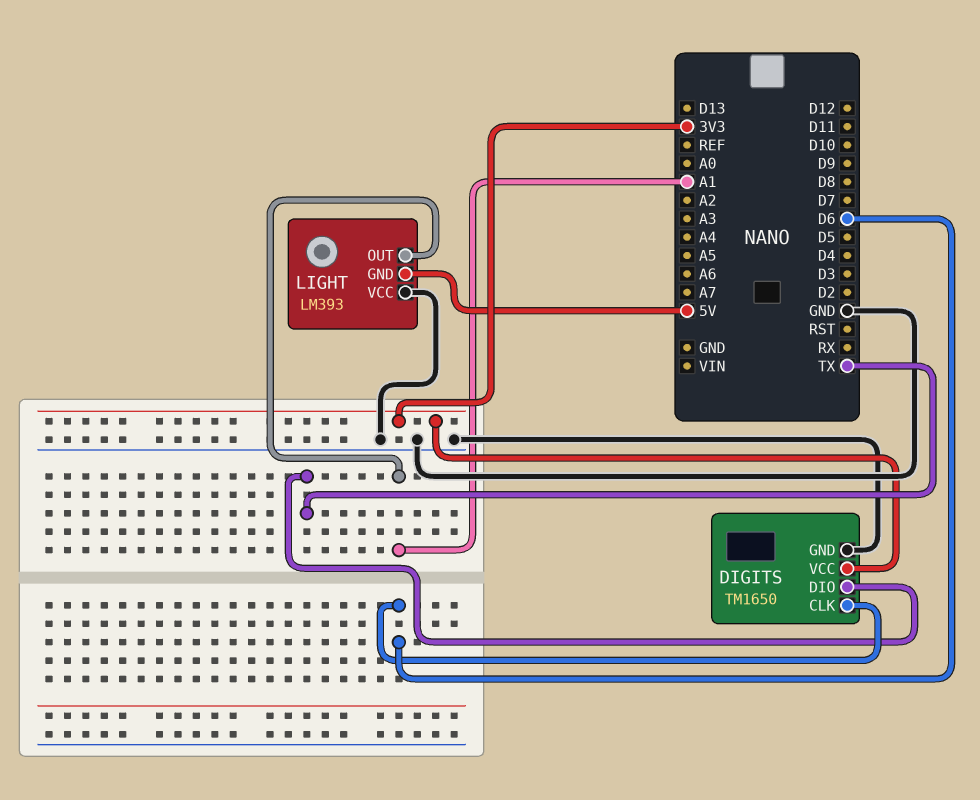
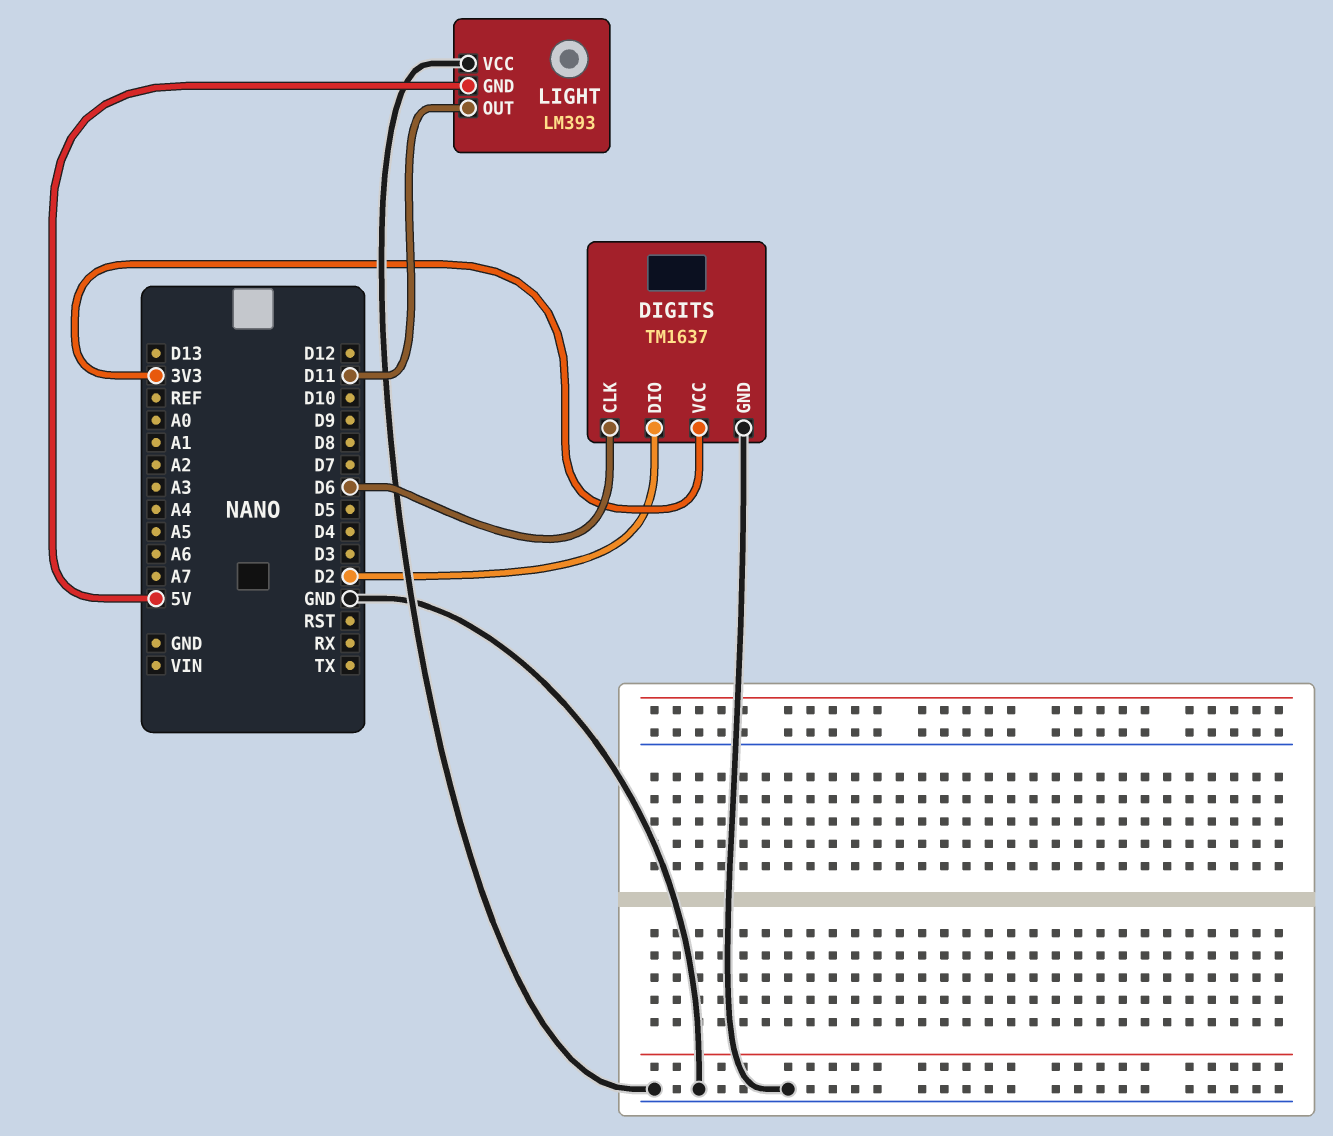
DIGITS: TM1650 -> TM1637
DIGITS pin DIO: TX -> D2
LIGHT pin OUT: A1 -> D11

